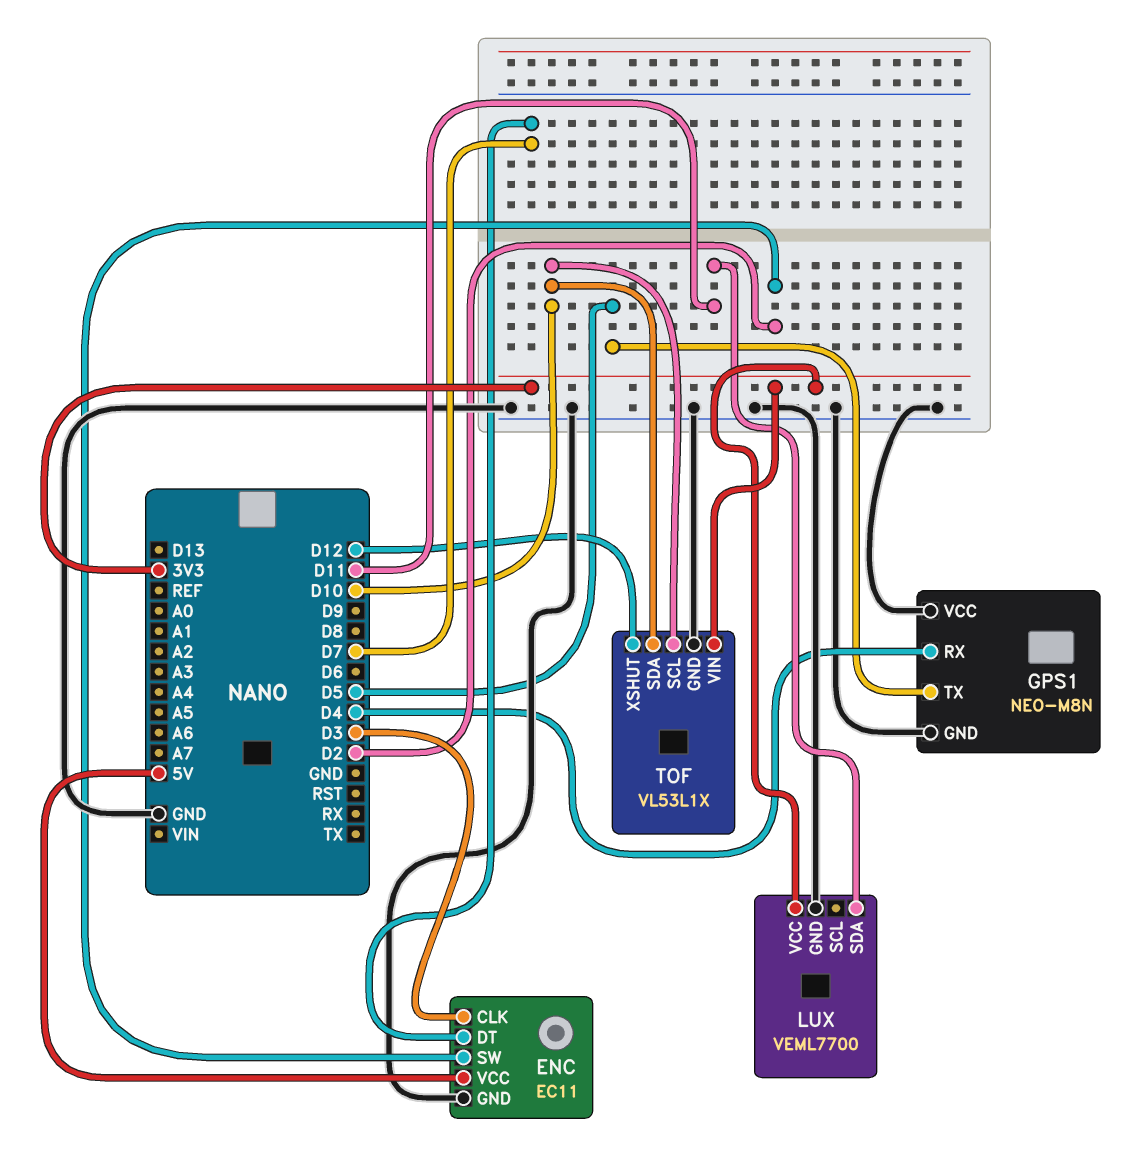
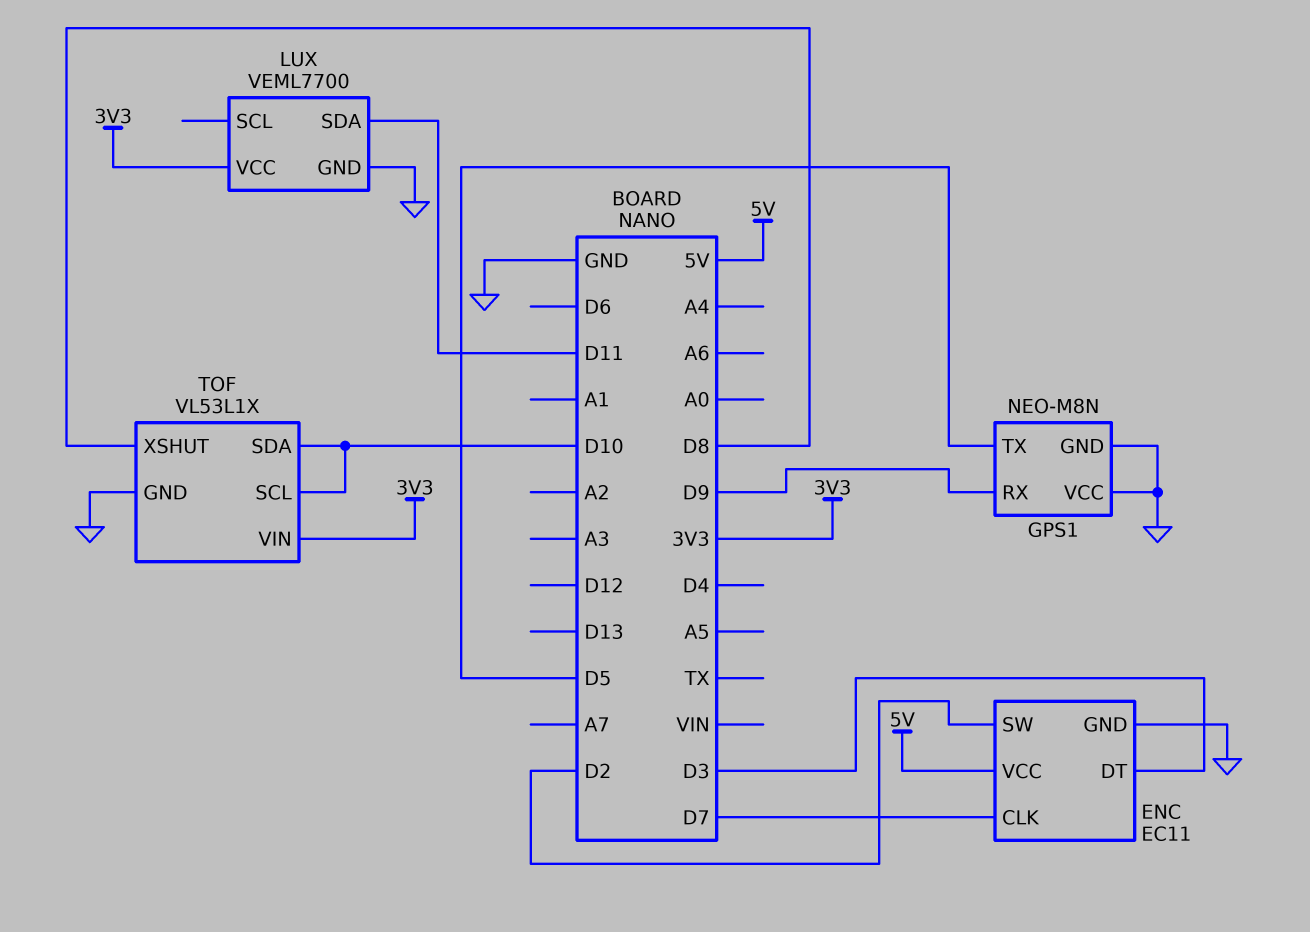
ENC pin CLK: D3 -> D7
ENC pin DT: D7 -> D3
GPS1 pin RX: D4 -> D9
TOF pin XSHUT: D12 -> D8

